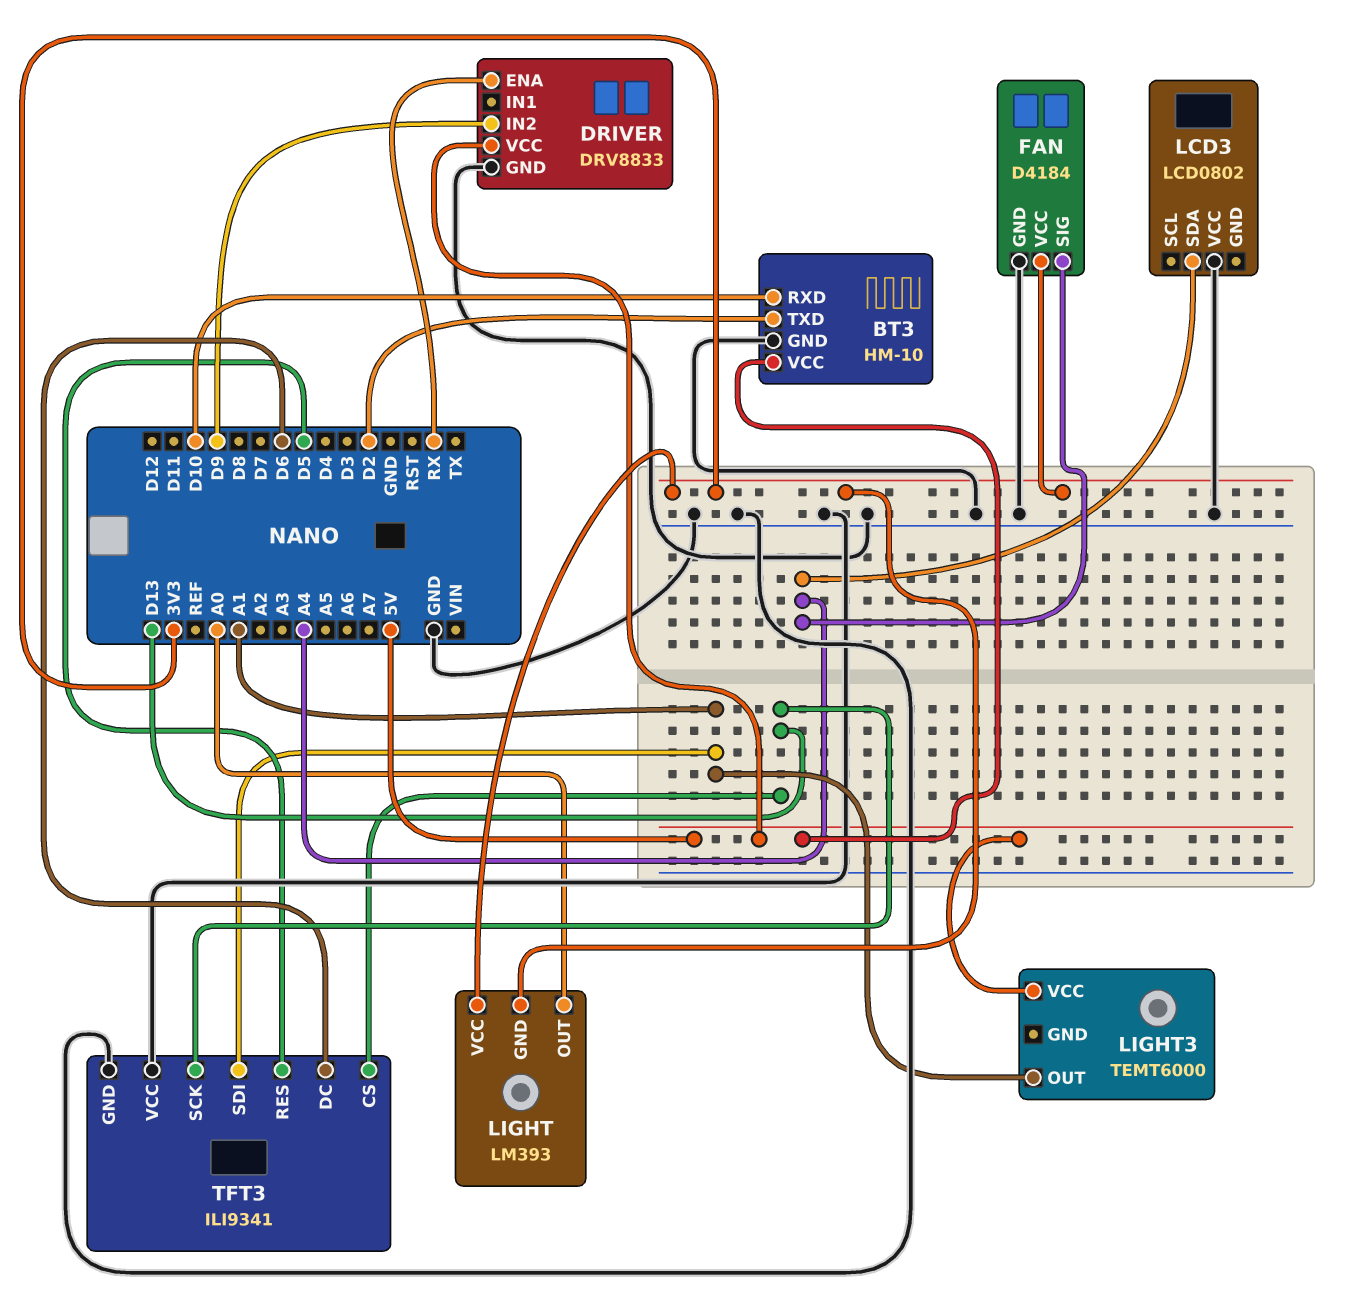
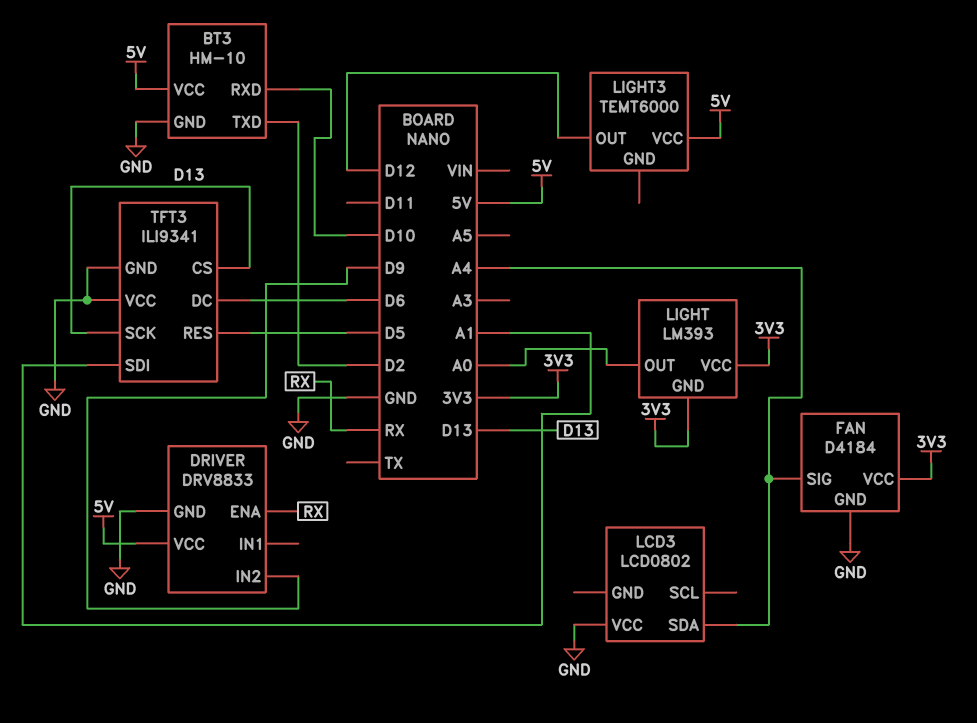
LIGHT3 pin OUT: A1 -> D12

